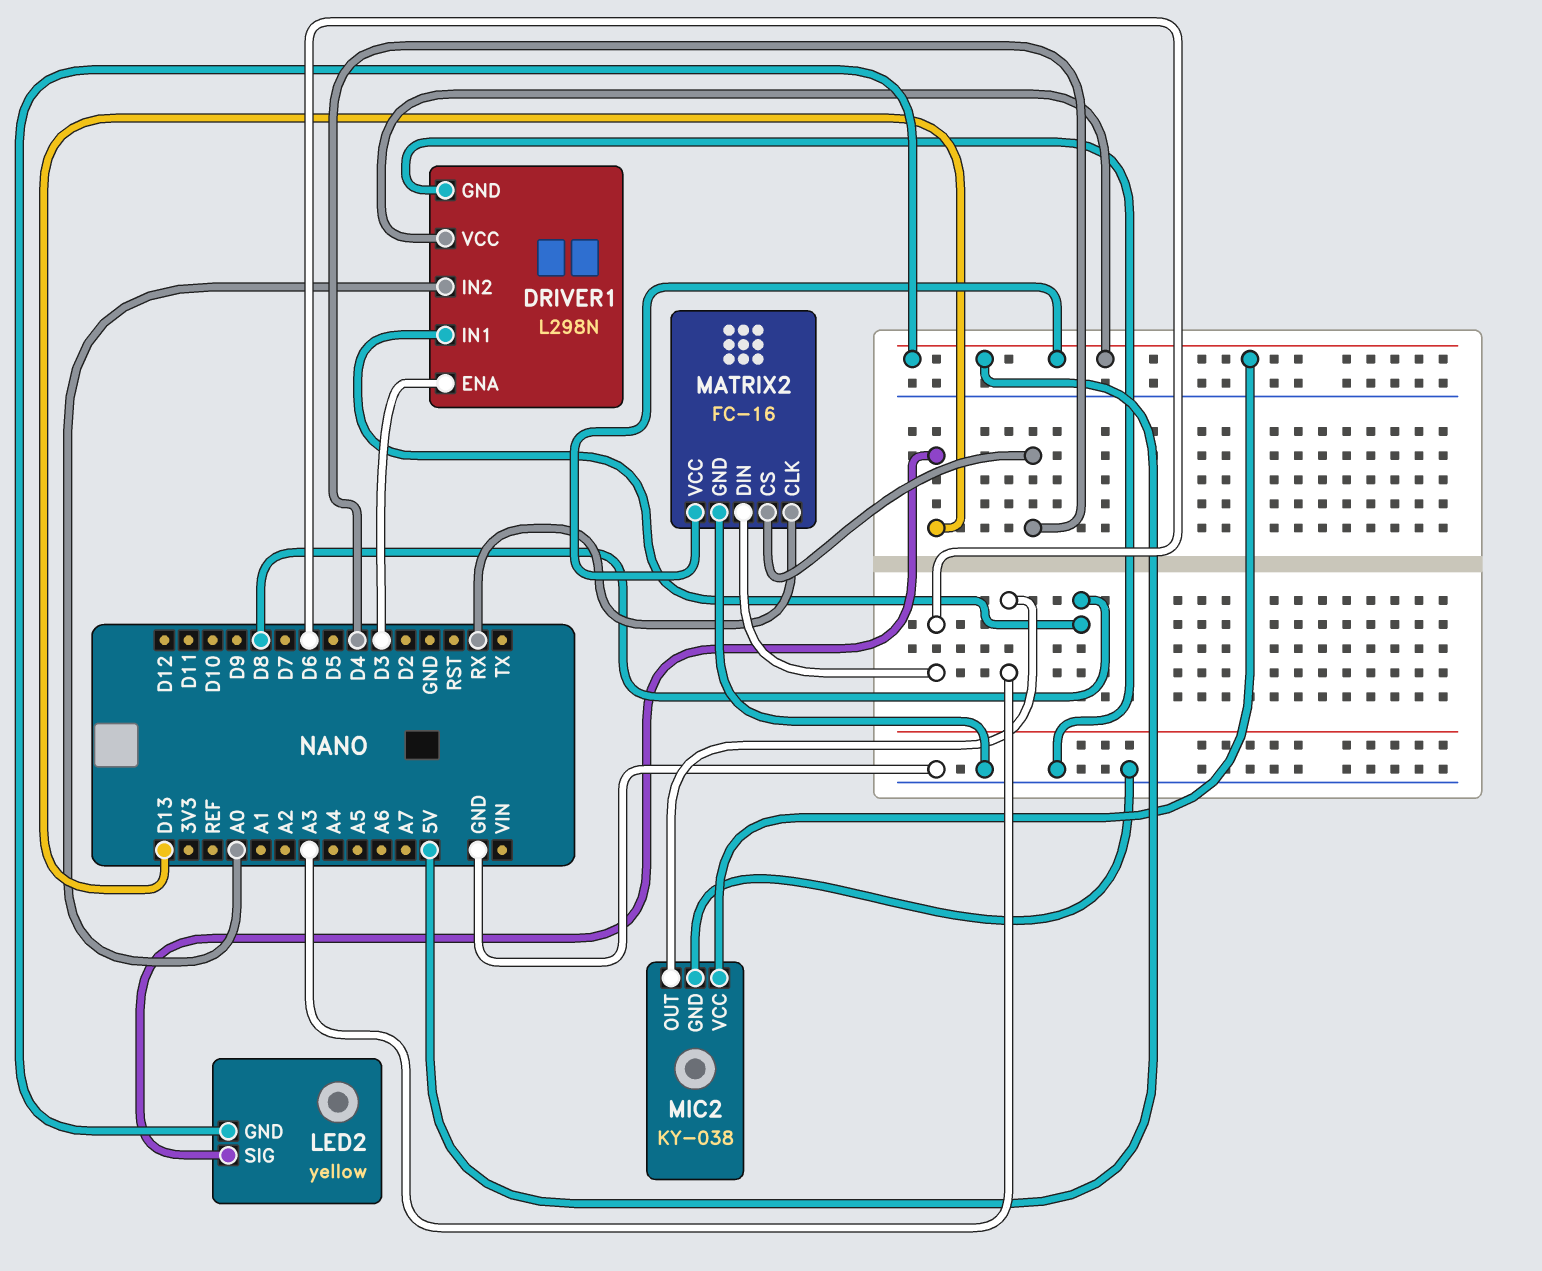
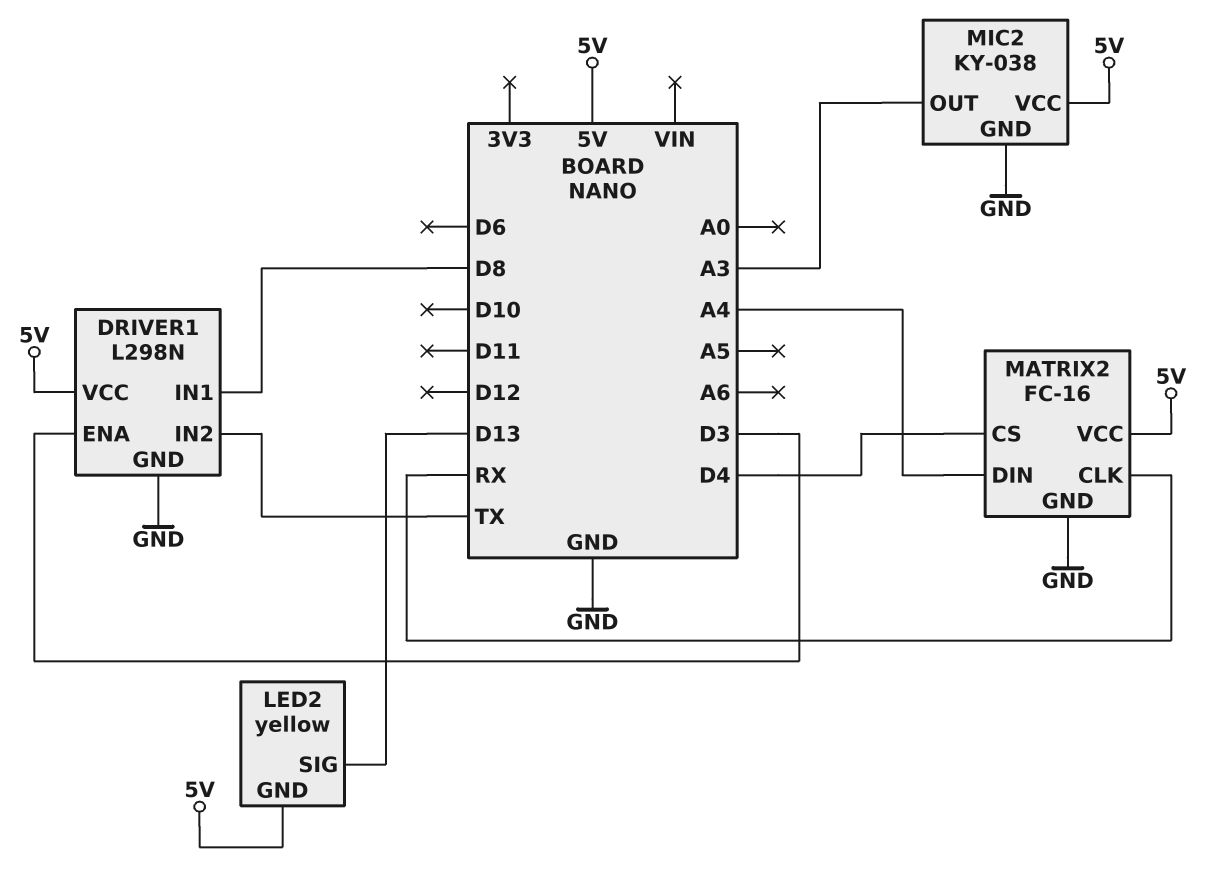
DRIVER1 pin IN2: A0 -> TX
MATRIX2 pin DIN: D6 -> A4

